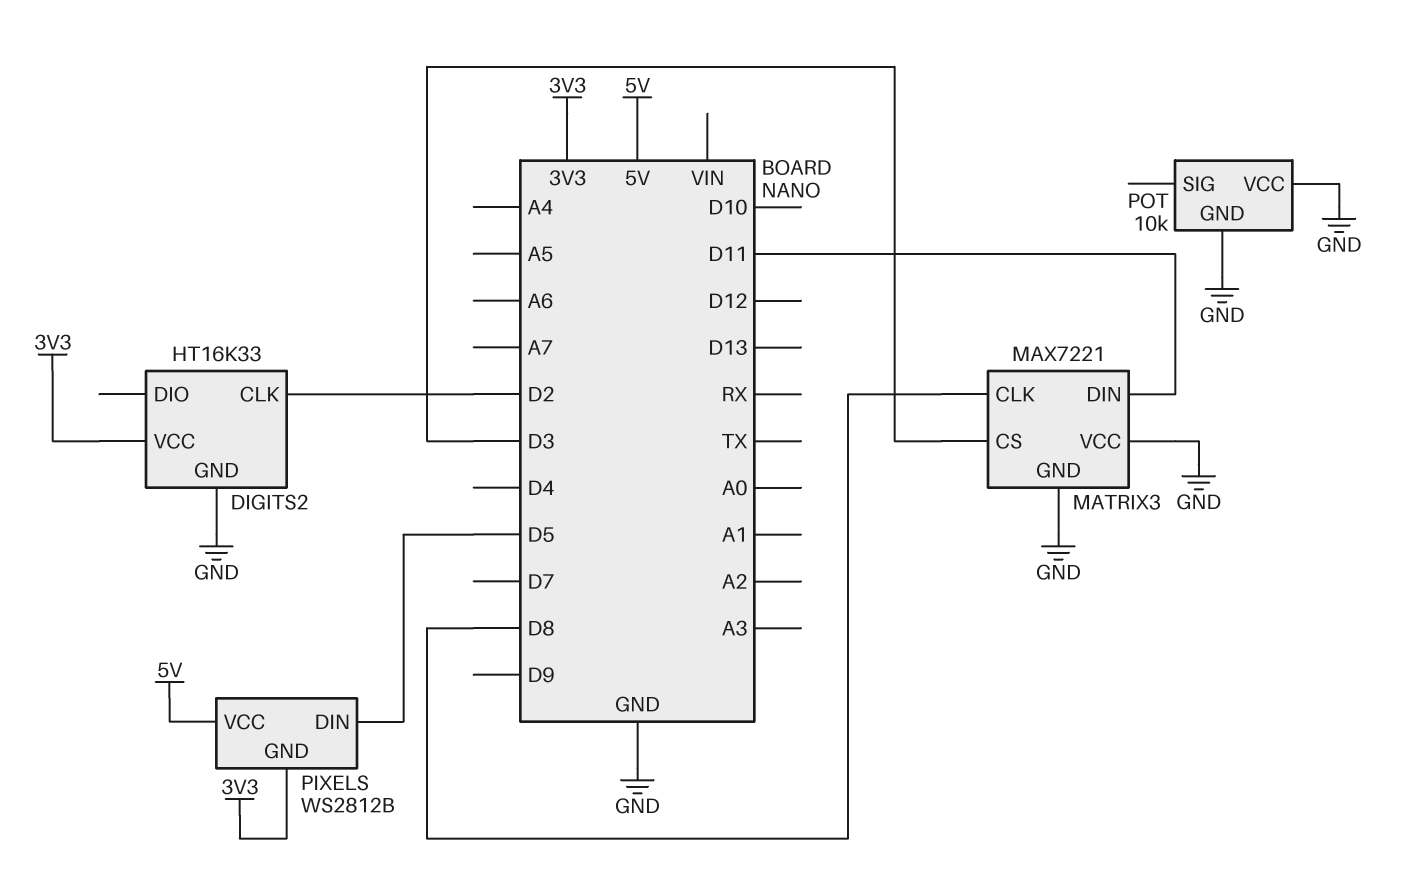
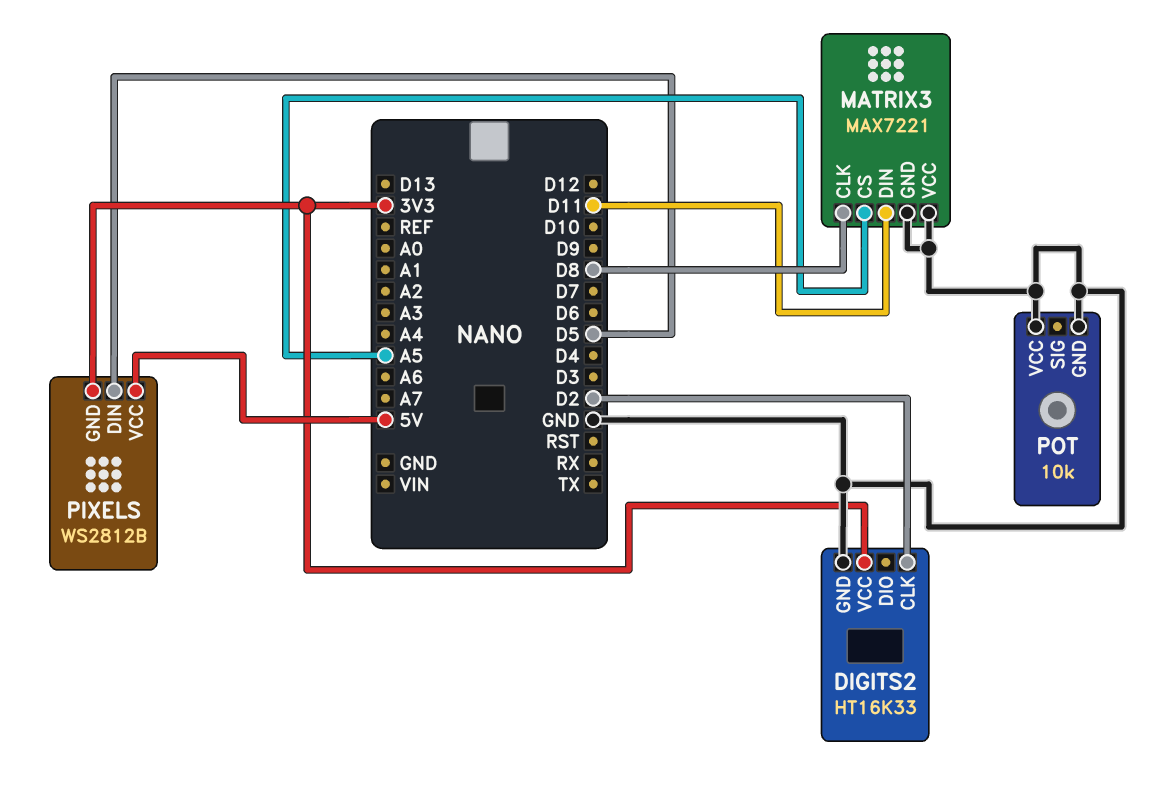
MATRIX3 pin CS: D3 -> A5

